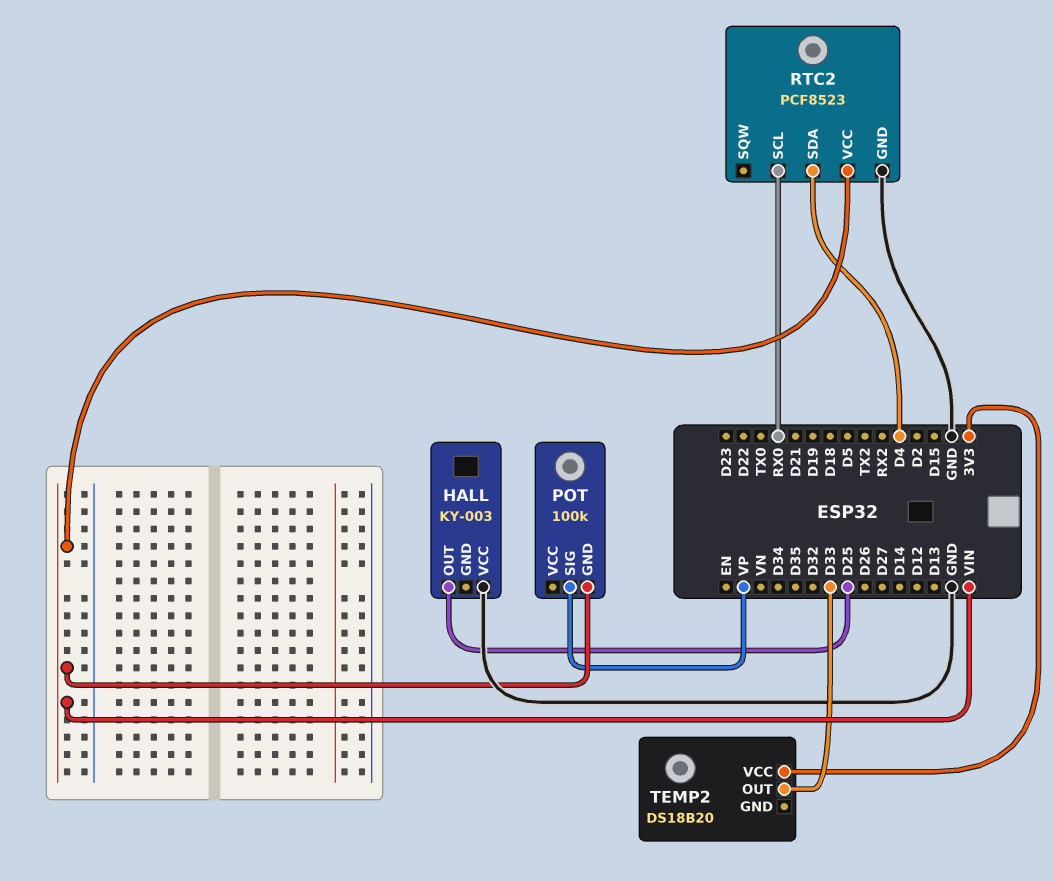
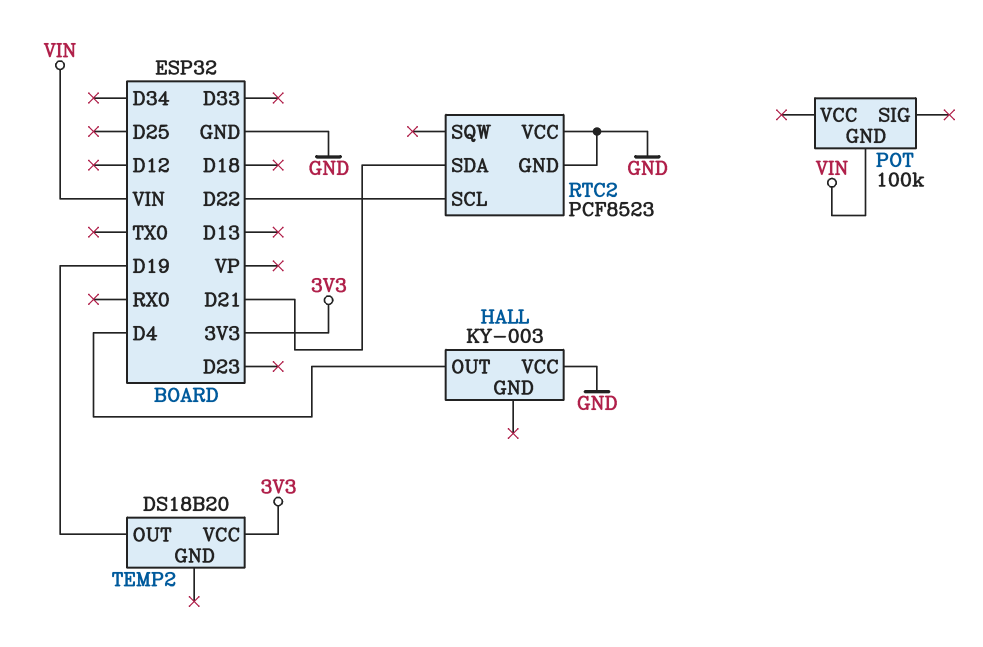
HALL pin OUT: D25 -> D4
POT pin SIG: VP -> none
RTC2 pin SCL: RX0 -> D22
RTC2 pin SDA: D4 -> D21
RTC2 pin VCC: VIN -> GND
TEMP2 pin OUT: D33 -> D19

